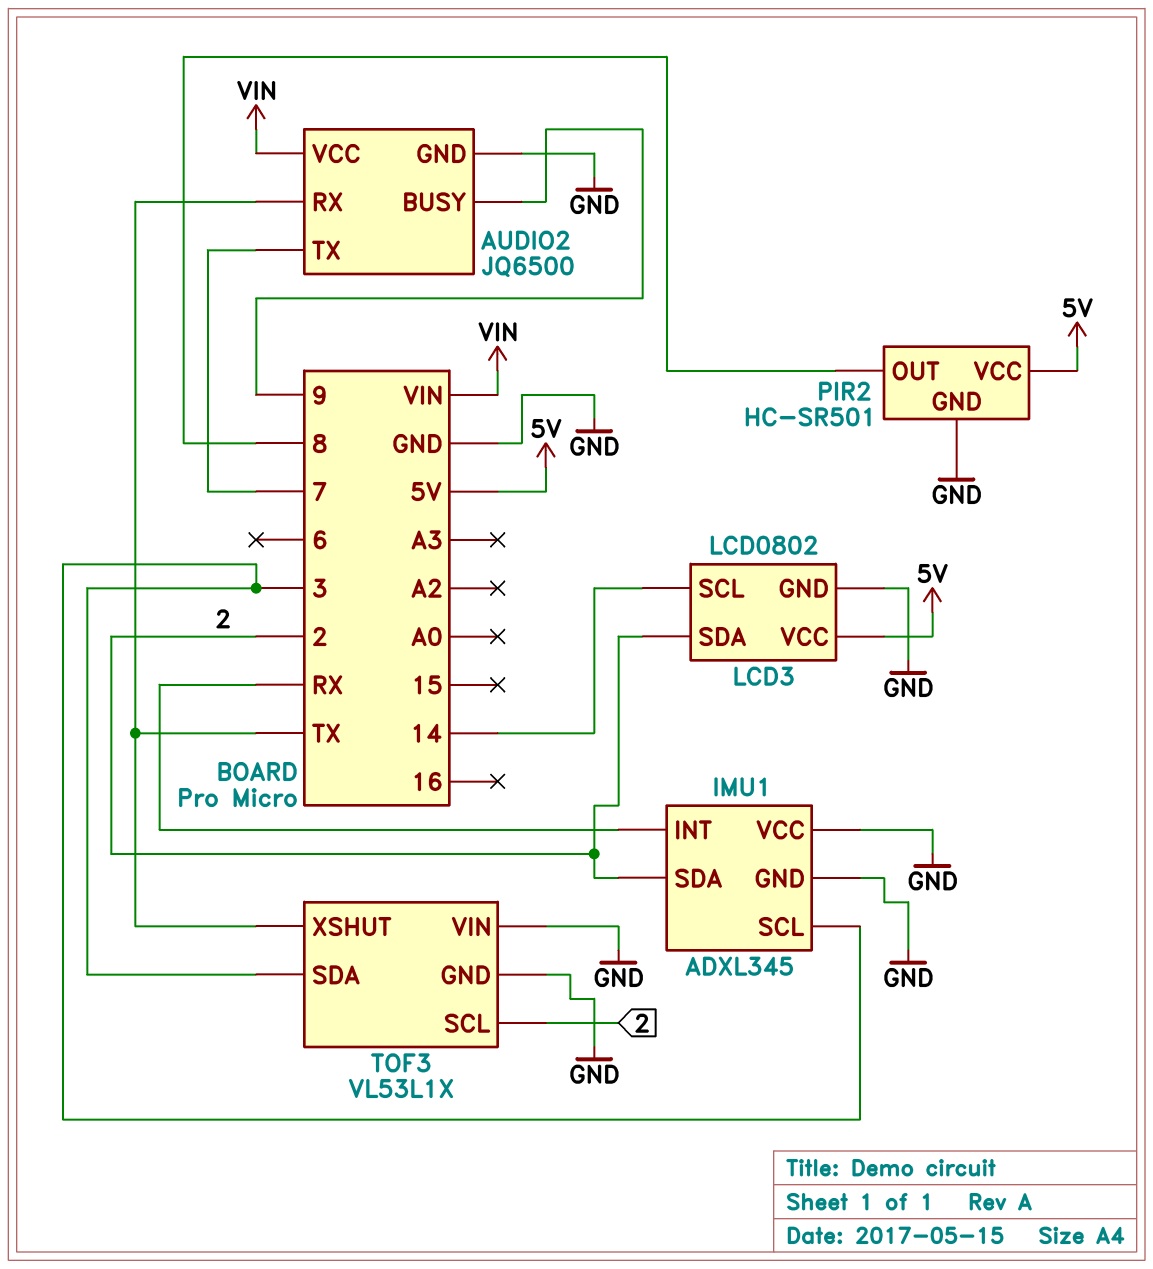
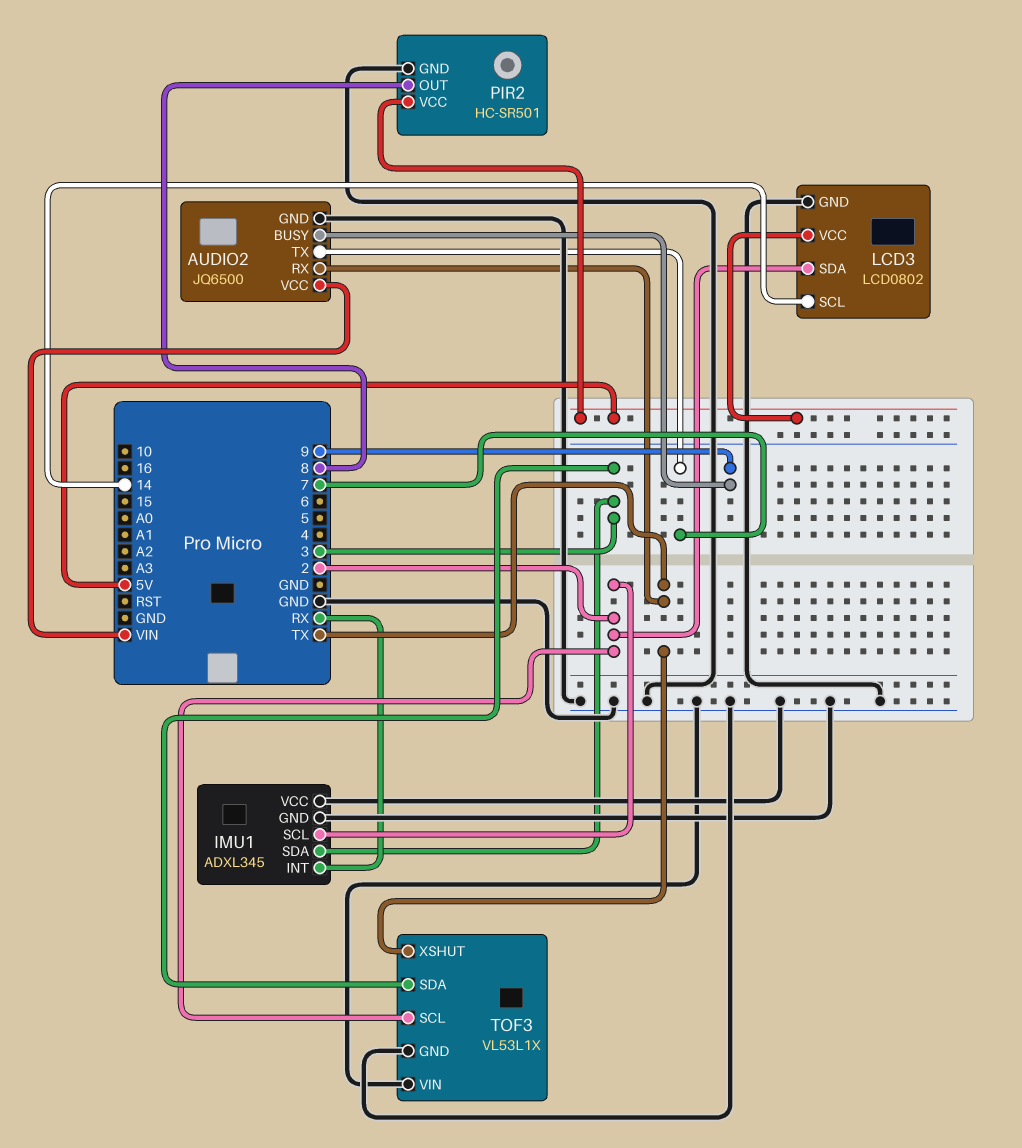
IMU1 pin SCL: 3 -> 2
IMU1 pin SDA: 2 -> 3

